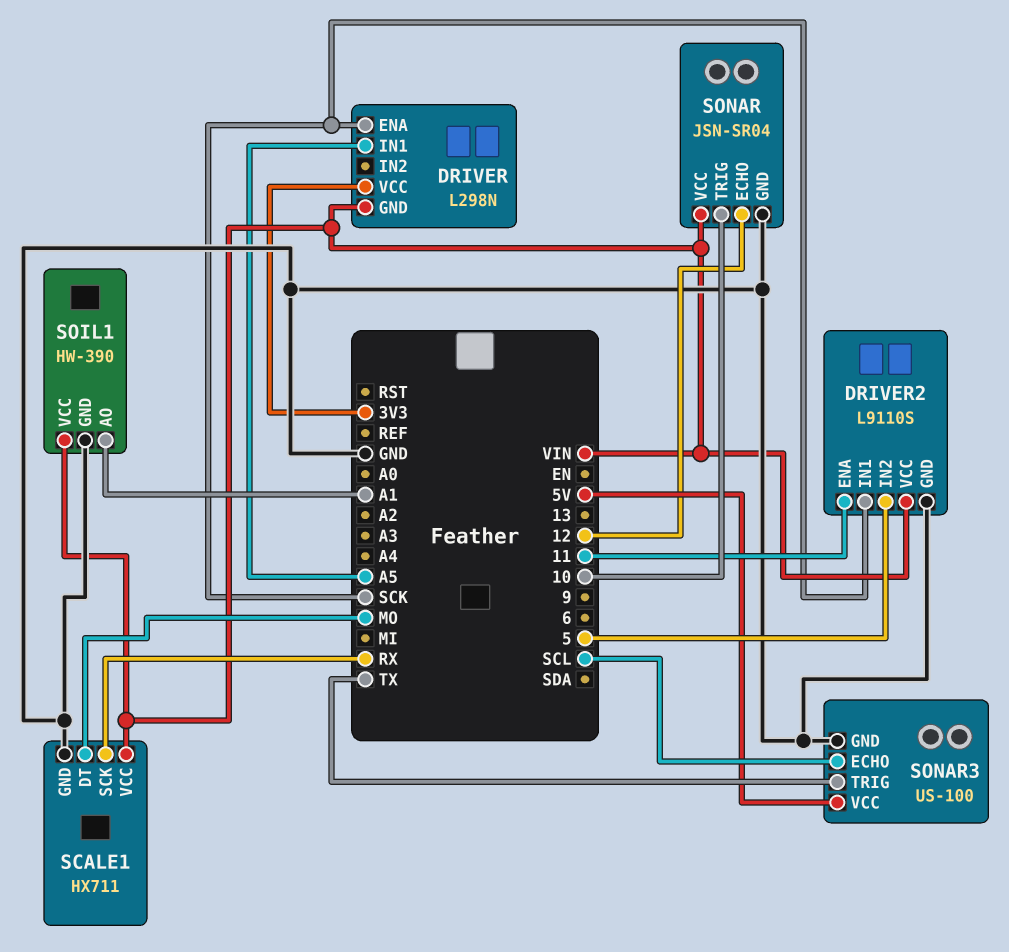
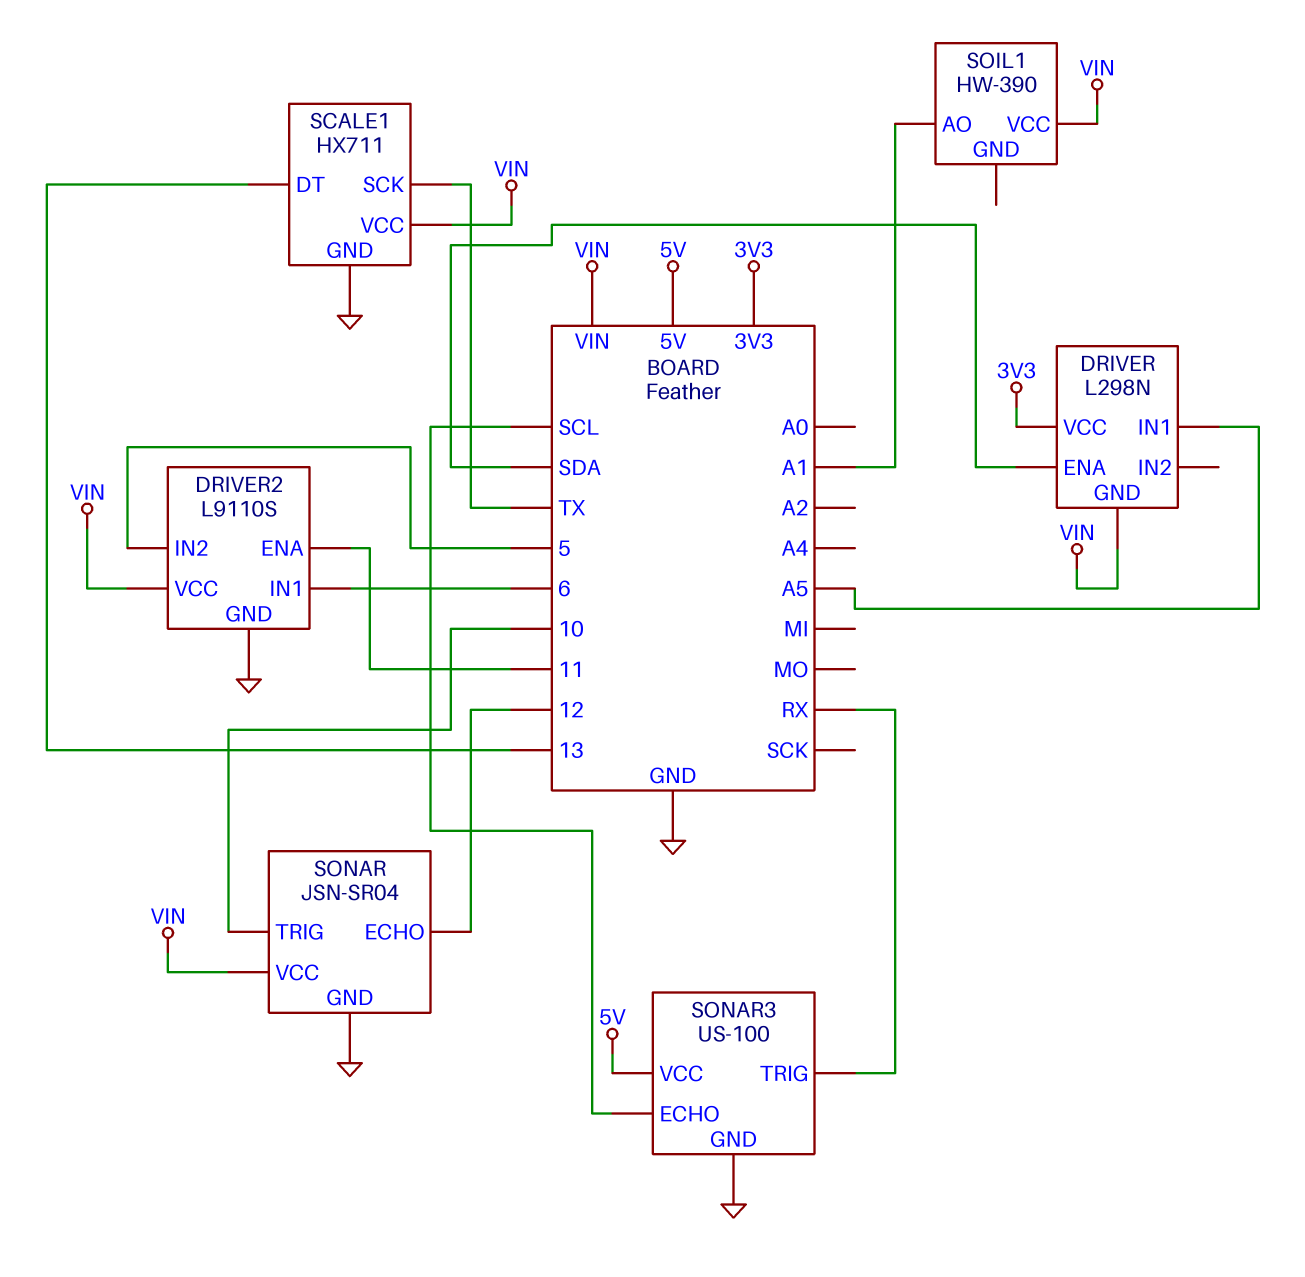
DRIVER pin ENA: SCK -> SDA
DRIVER2 pin IN1: SCK -> 6
SCALE1 pin DT: MO -> 13
SCALE1 pin SCK: RX -> TX
SOIL1 pin GND: GND -> none
SONAR3 pin TRIG: TX -> RX

